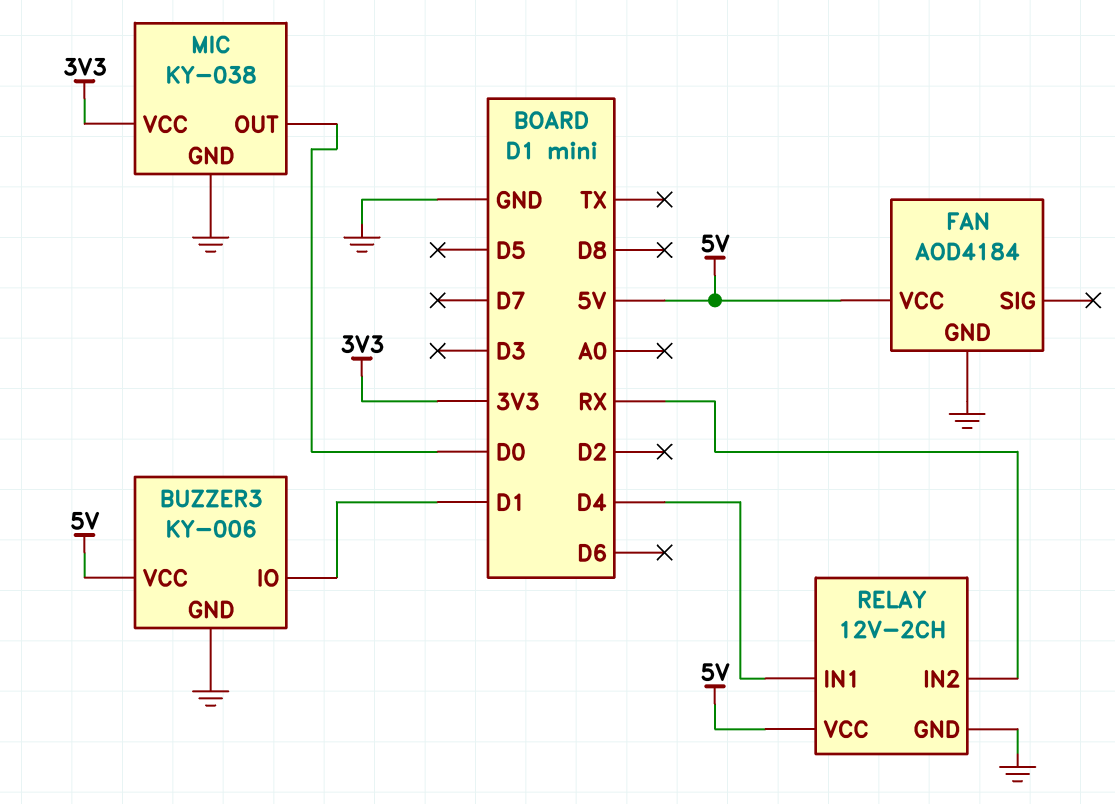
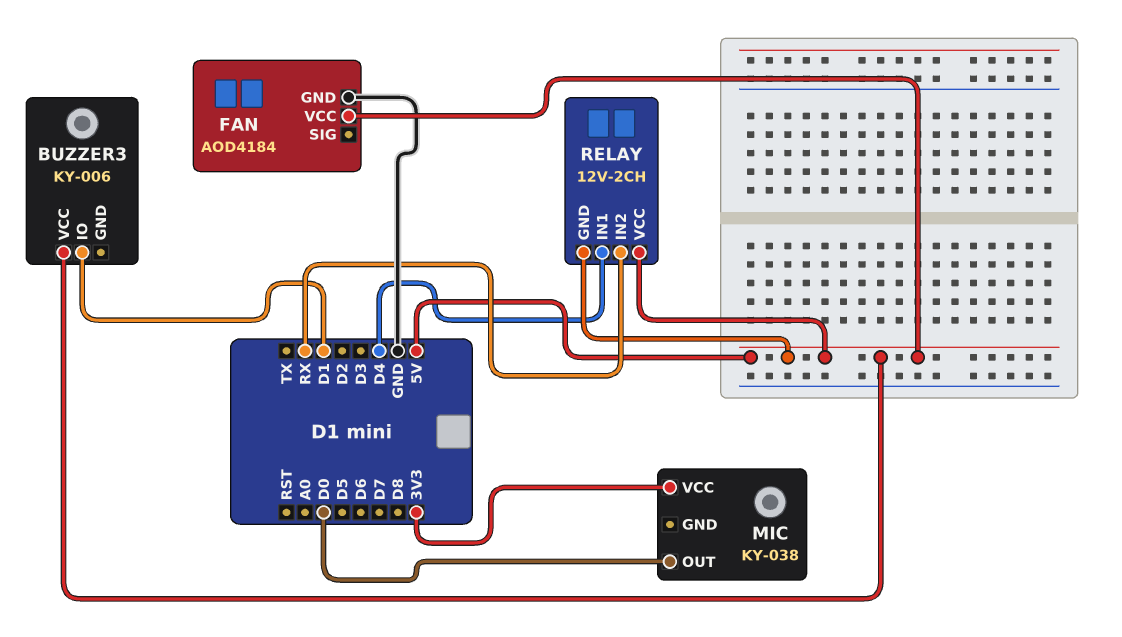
BUZZER3 pin GND: GND -> none
MIC pin GND: GND -> none
RELAY pin GND: GND -> 5V

